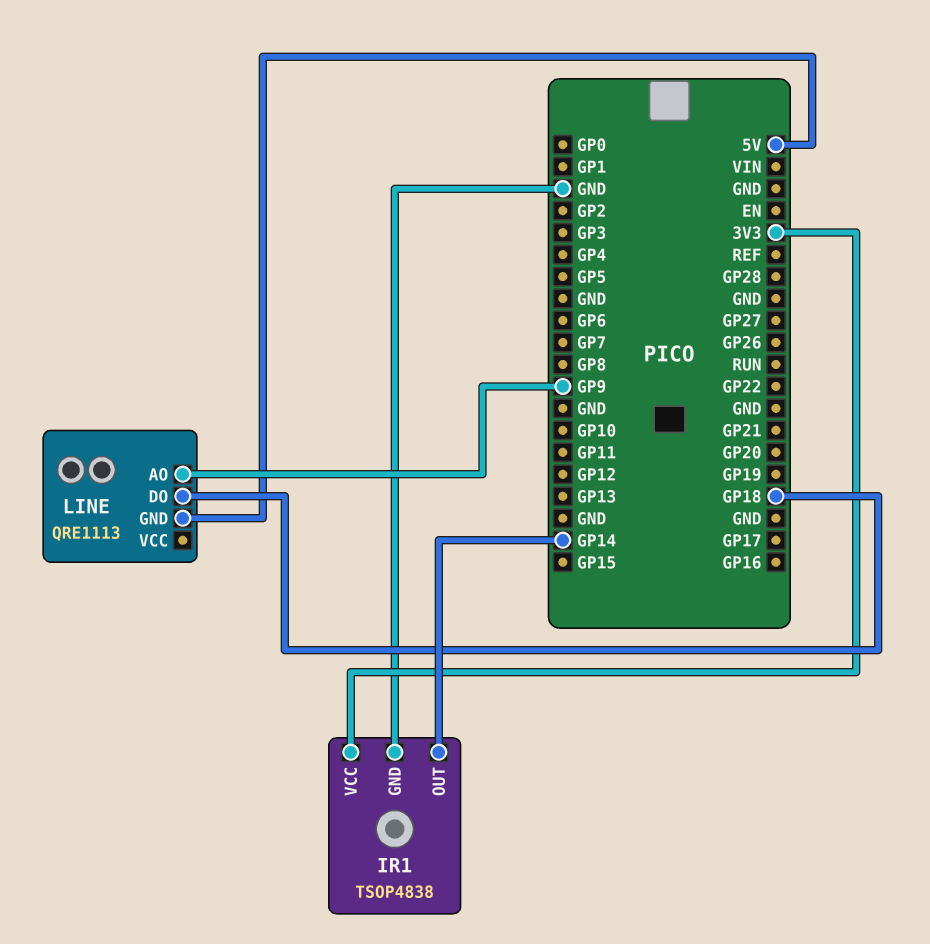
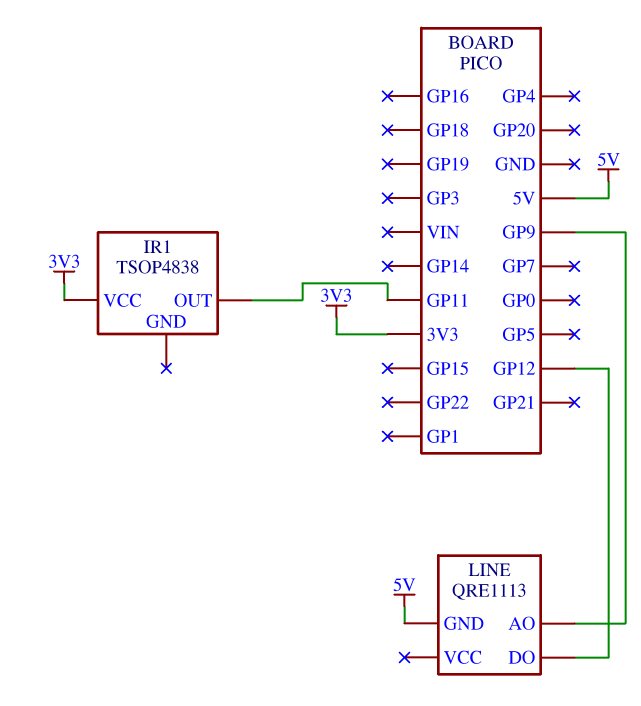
IR1 pin GND: GND -> none
IR1 pin OUT: GP14 -> GP11
LINE pin DO: GP18 -> GP12

